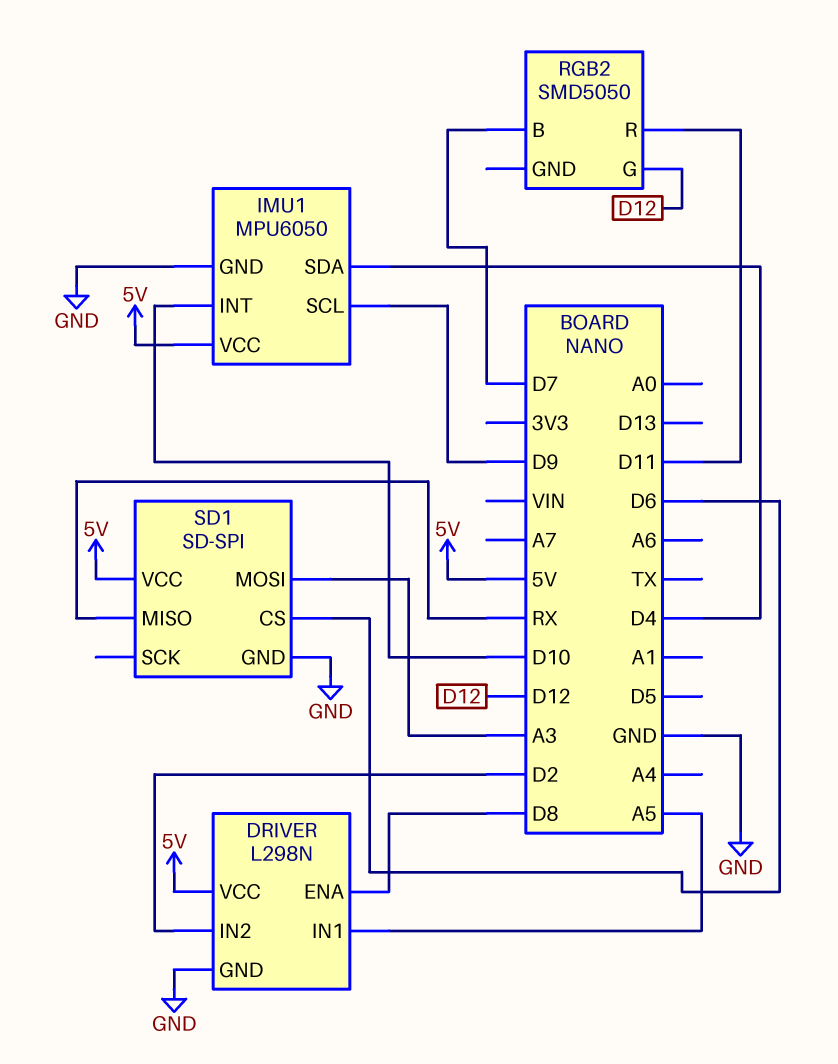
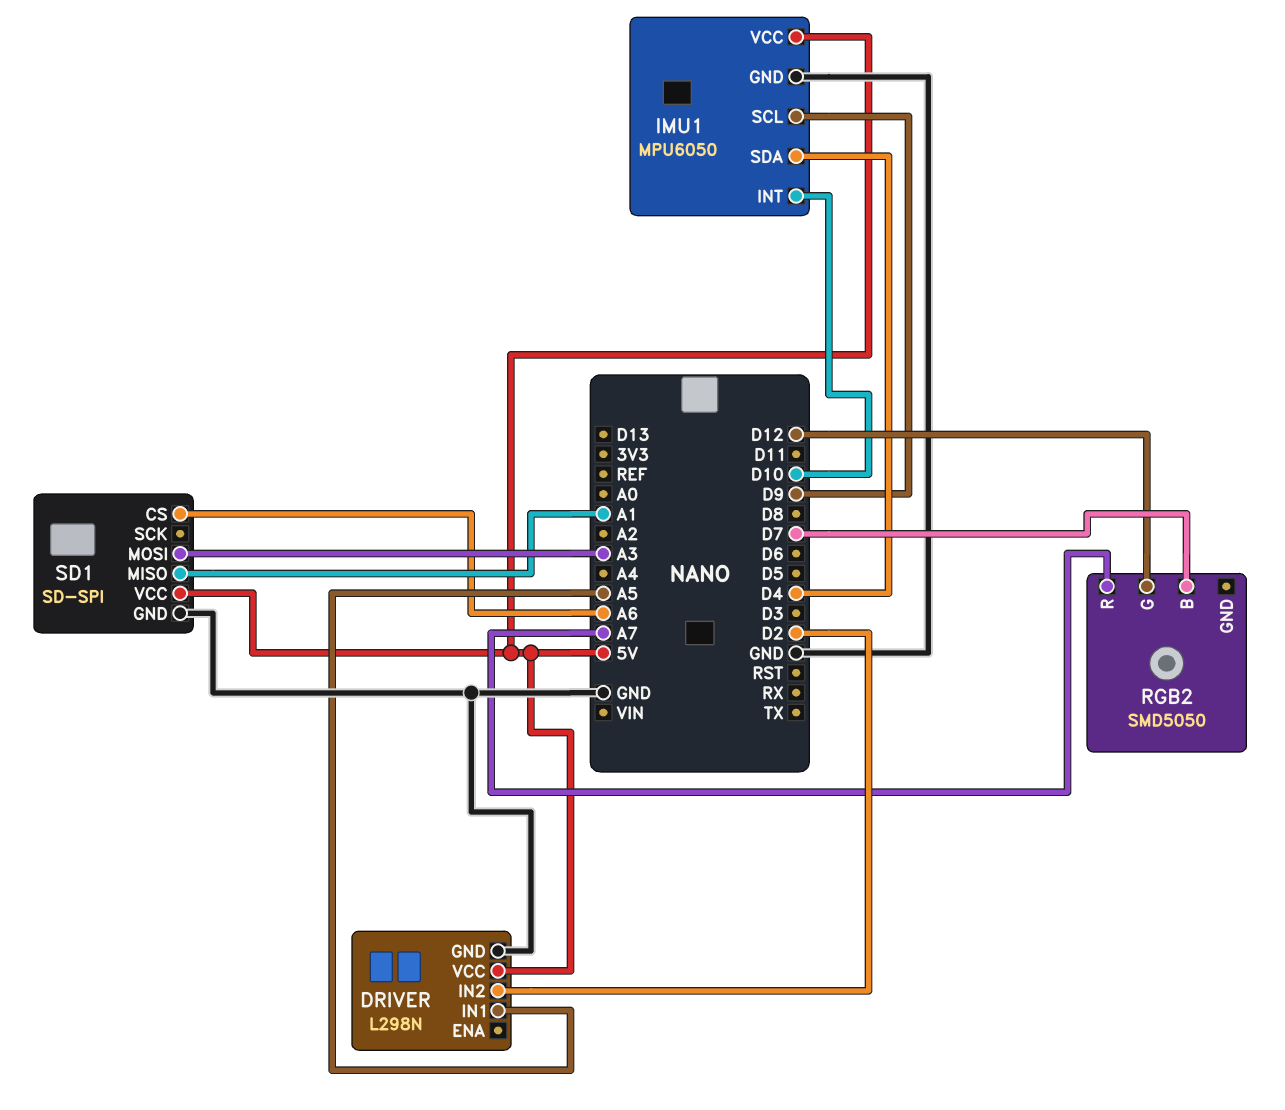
DRIVER pin ENA: D8 -> none
RGB2 pin R: D11 -> A7
SD1 pin CS: D6 -> A6
SD1 pin MISO: RX -> A1

